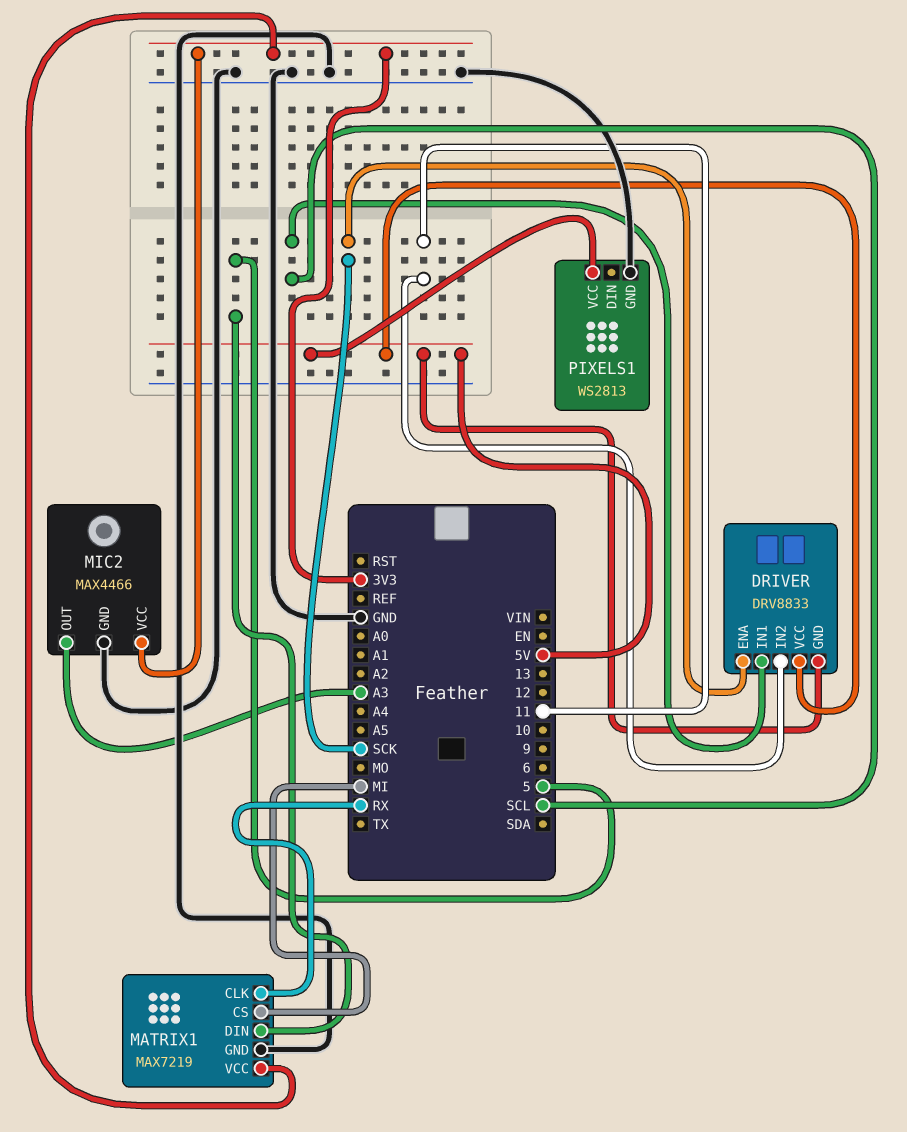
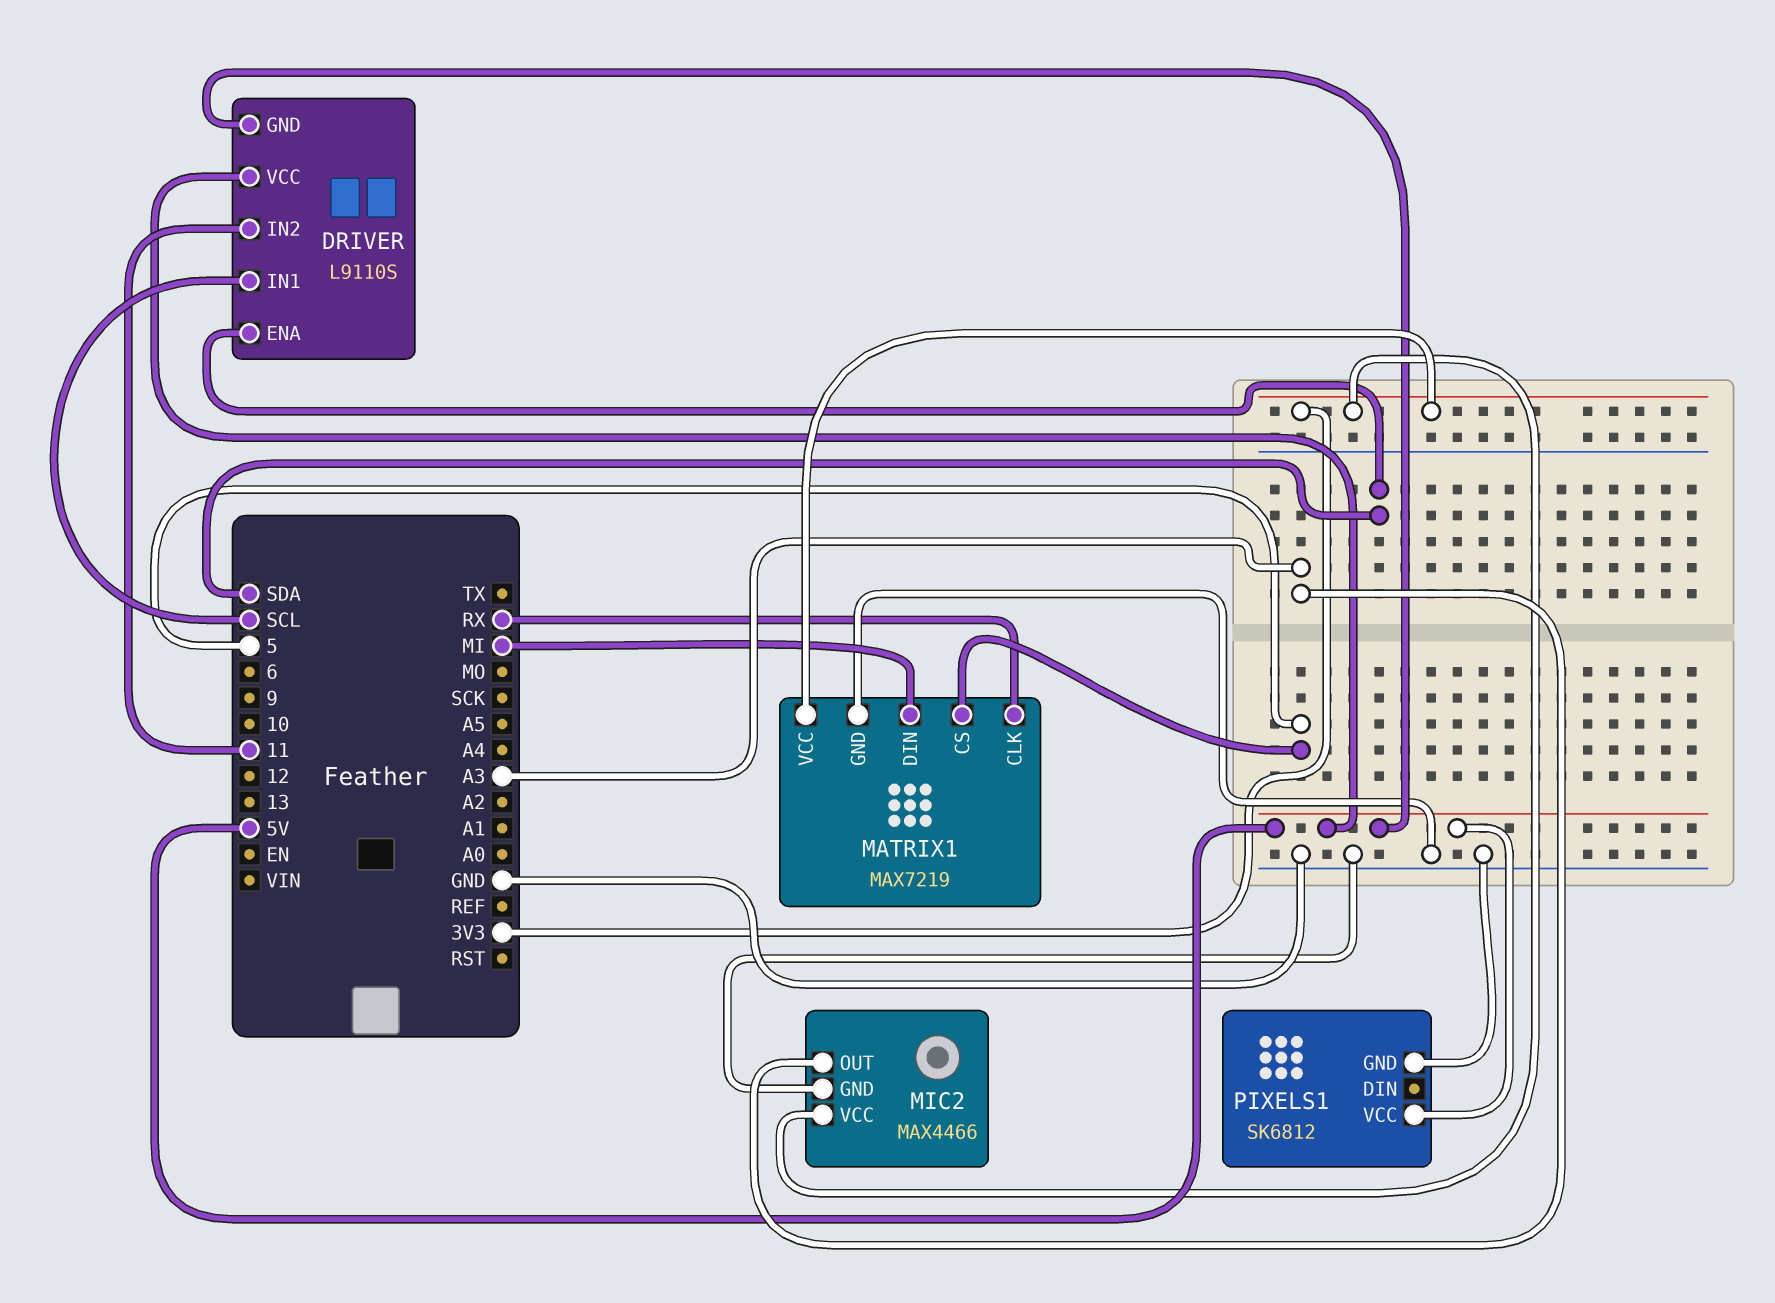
DRIVER: DRV8833 -> L9110S
DRIVER pin ENA: SCK -> SDA
MATRIX1 pin CS: MI -> 5
MATRIX1 pin DIN: 5 -> MI
PIXELS1: WS2813 -> SK6812

